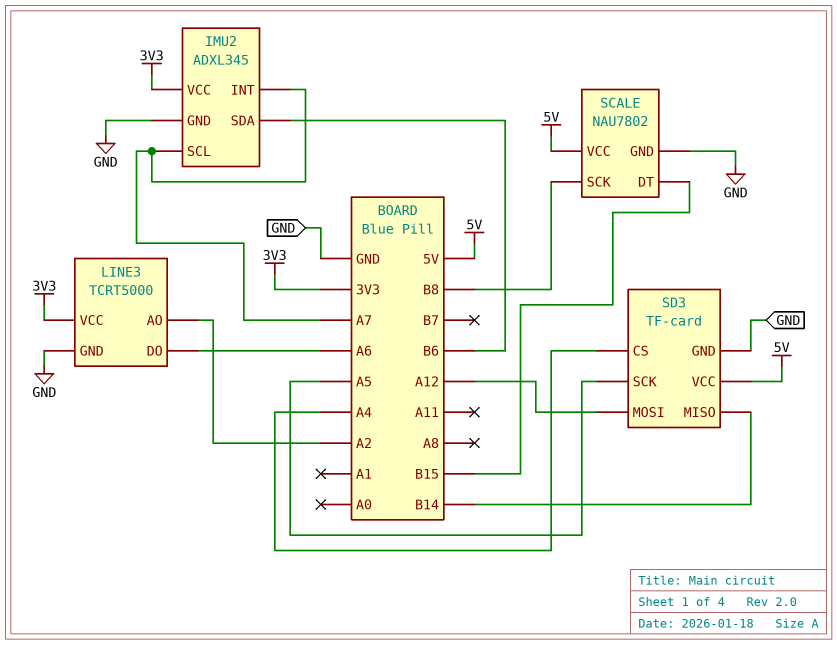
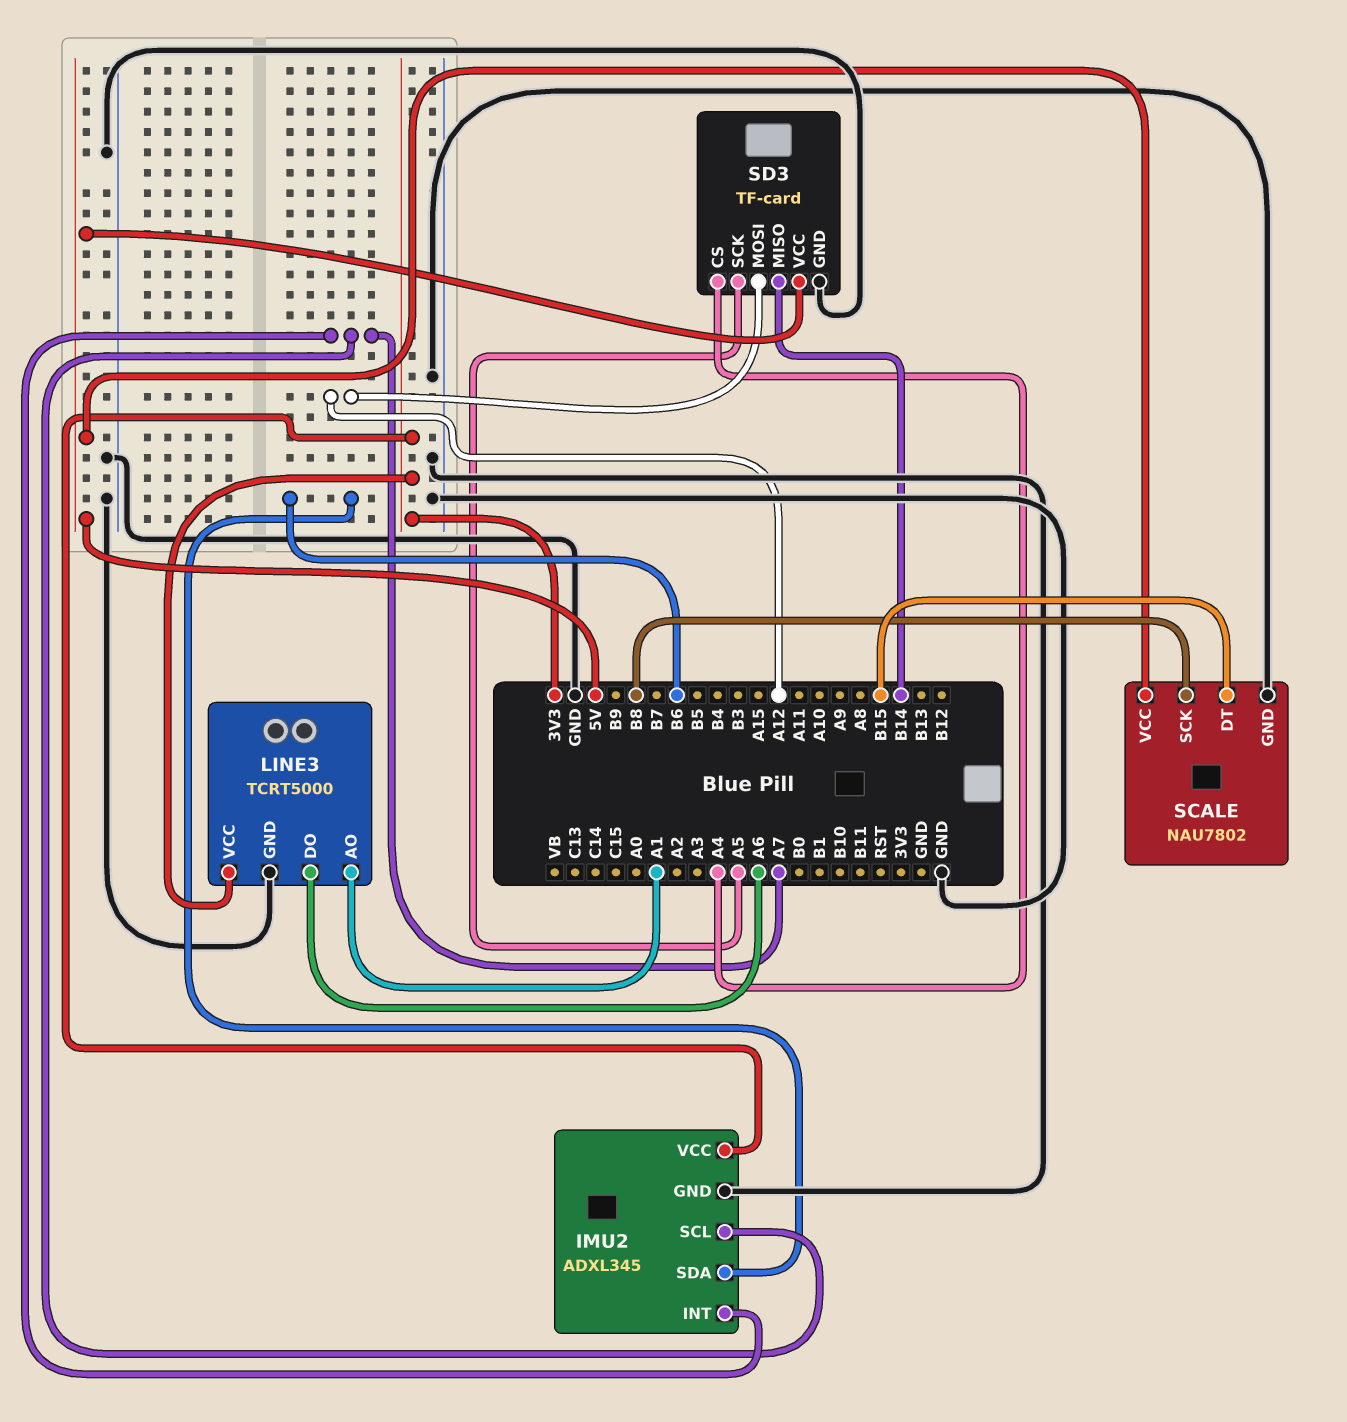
LINE3 pin AO: A2 -> A1

